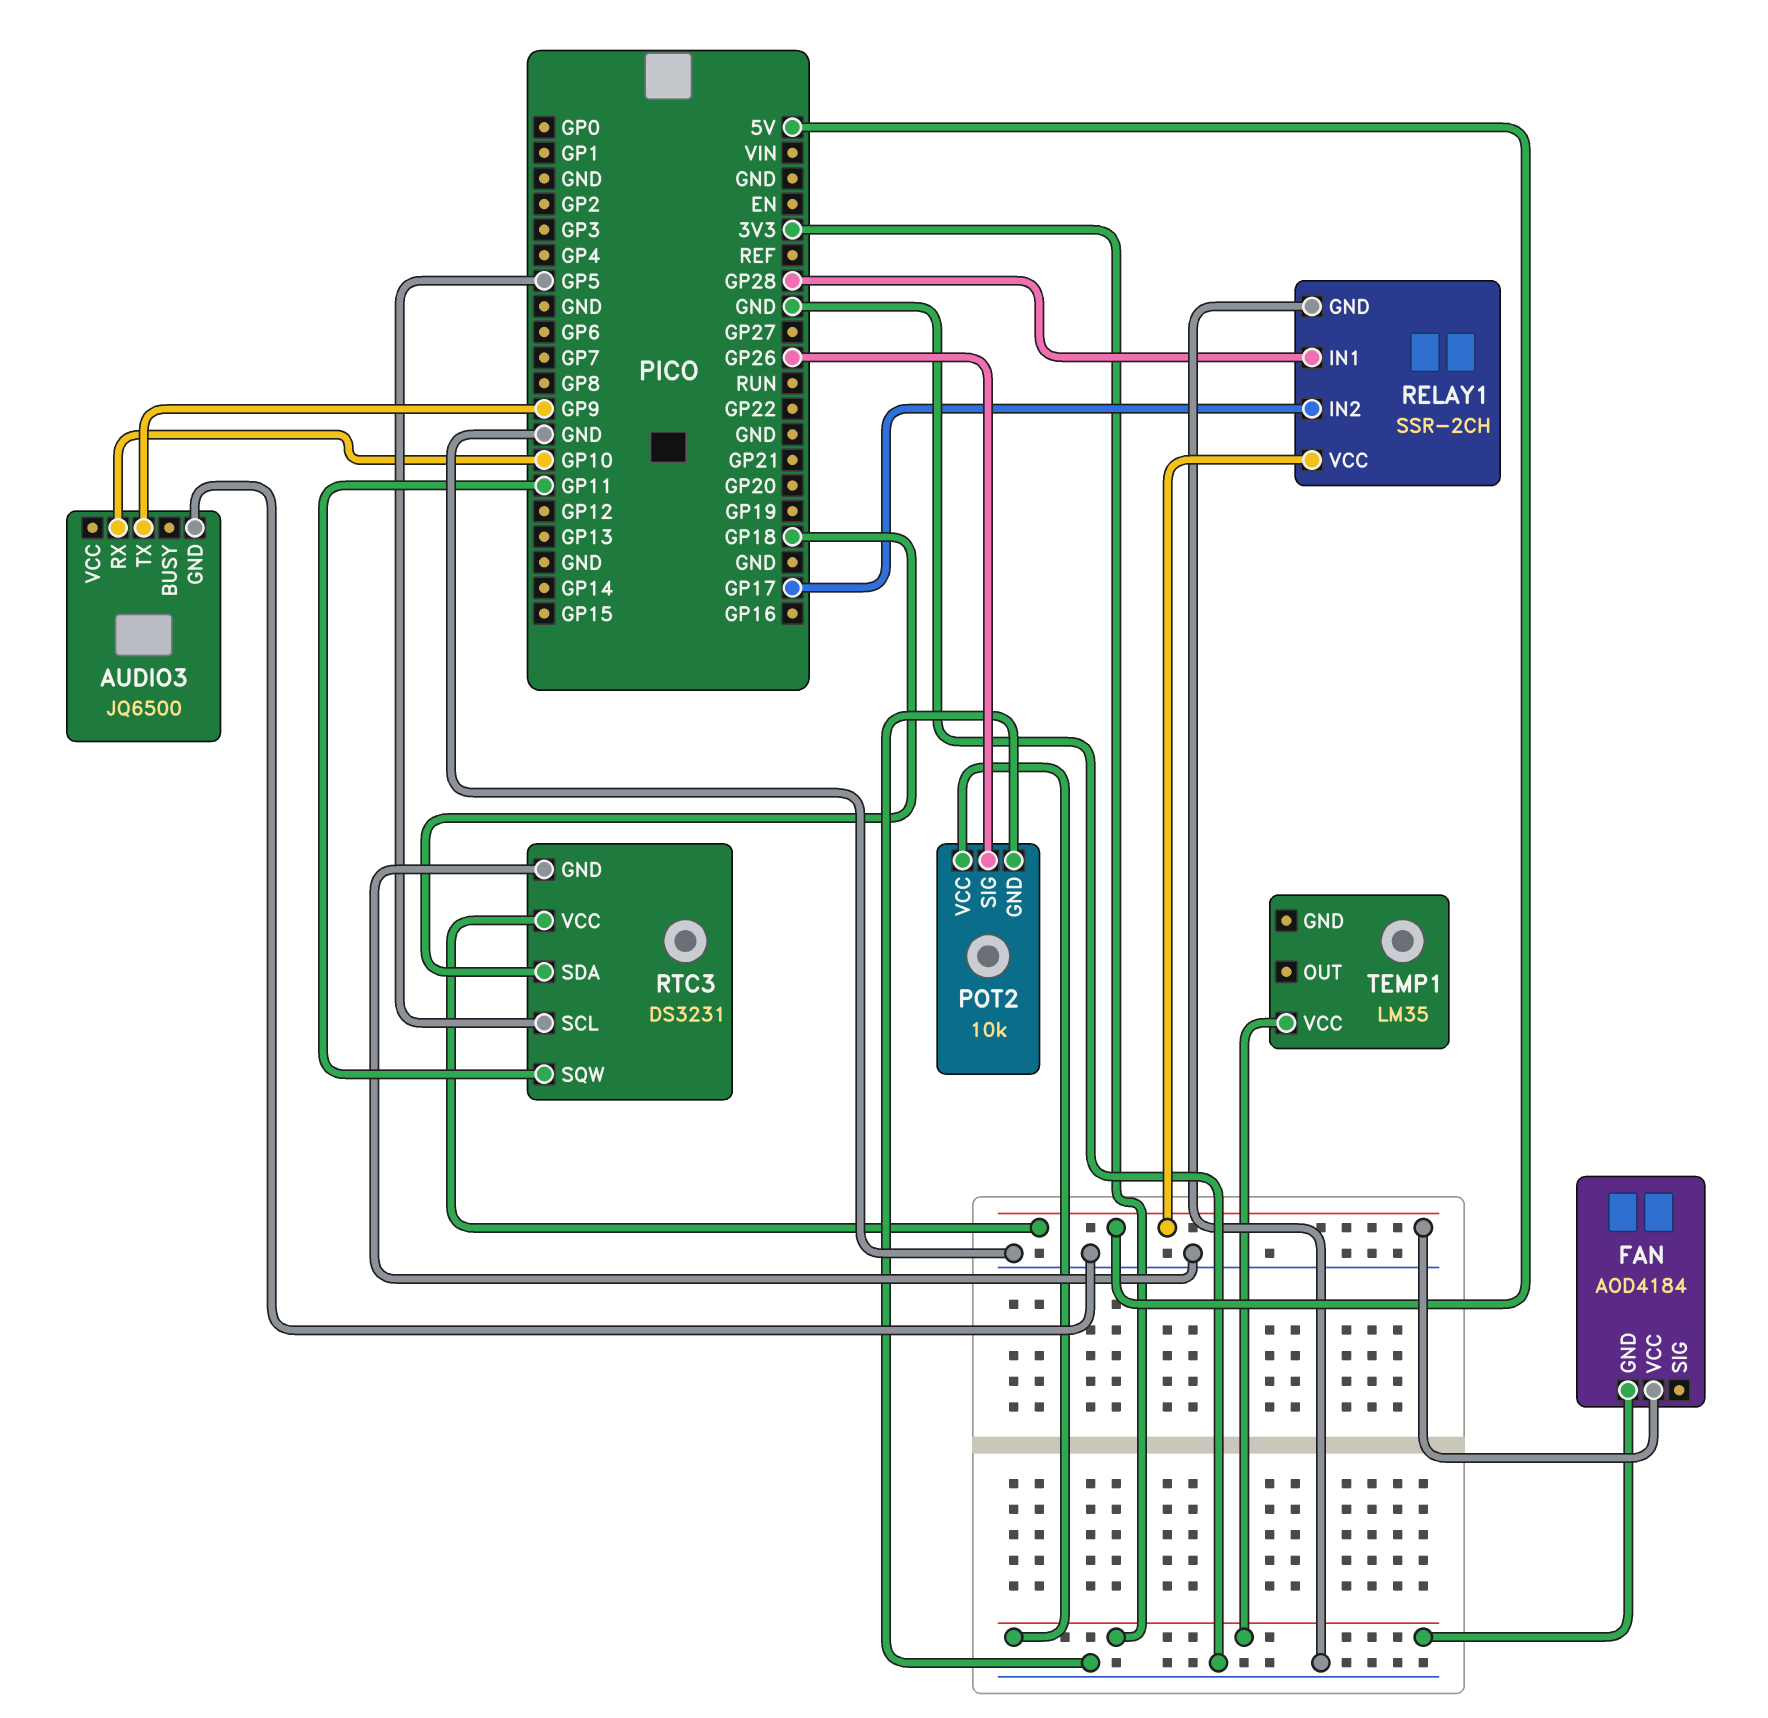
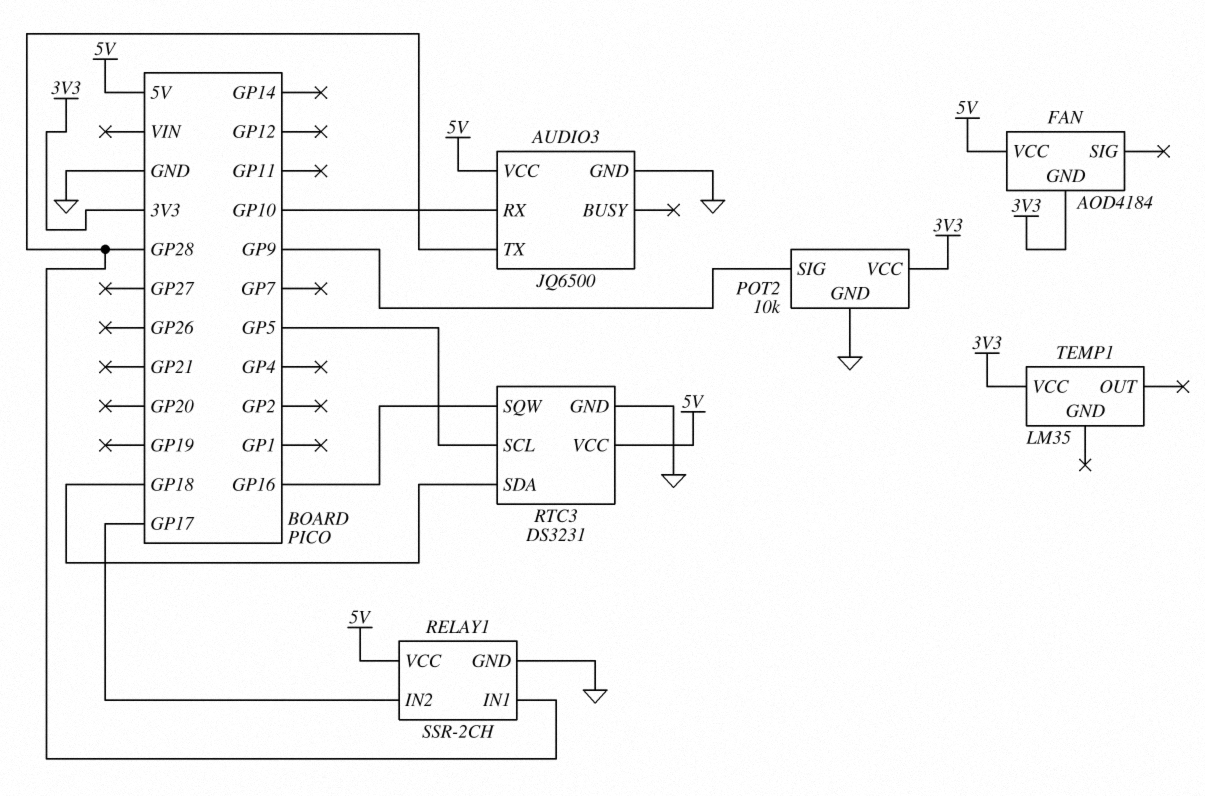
AUDIO3 pin TX: GP9 -> GP28
AUDIO3 pin VCC: none -> 5V
POT2 pin SIG: GP26 -> GP9
RTC3 pin SQW: GP11 -> GP16

